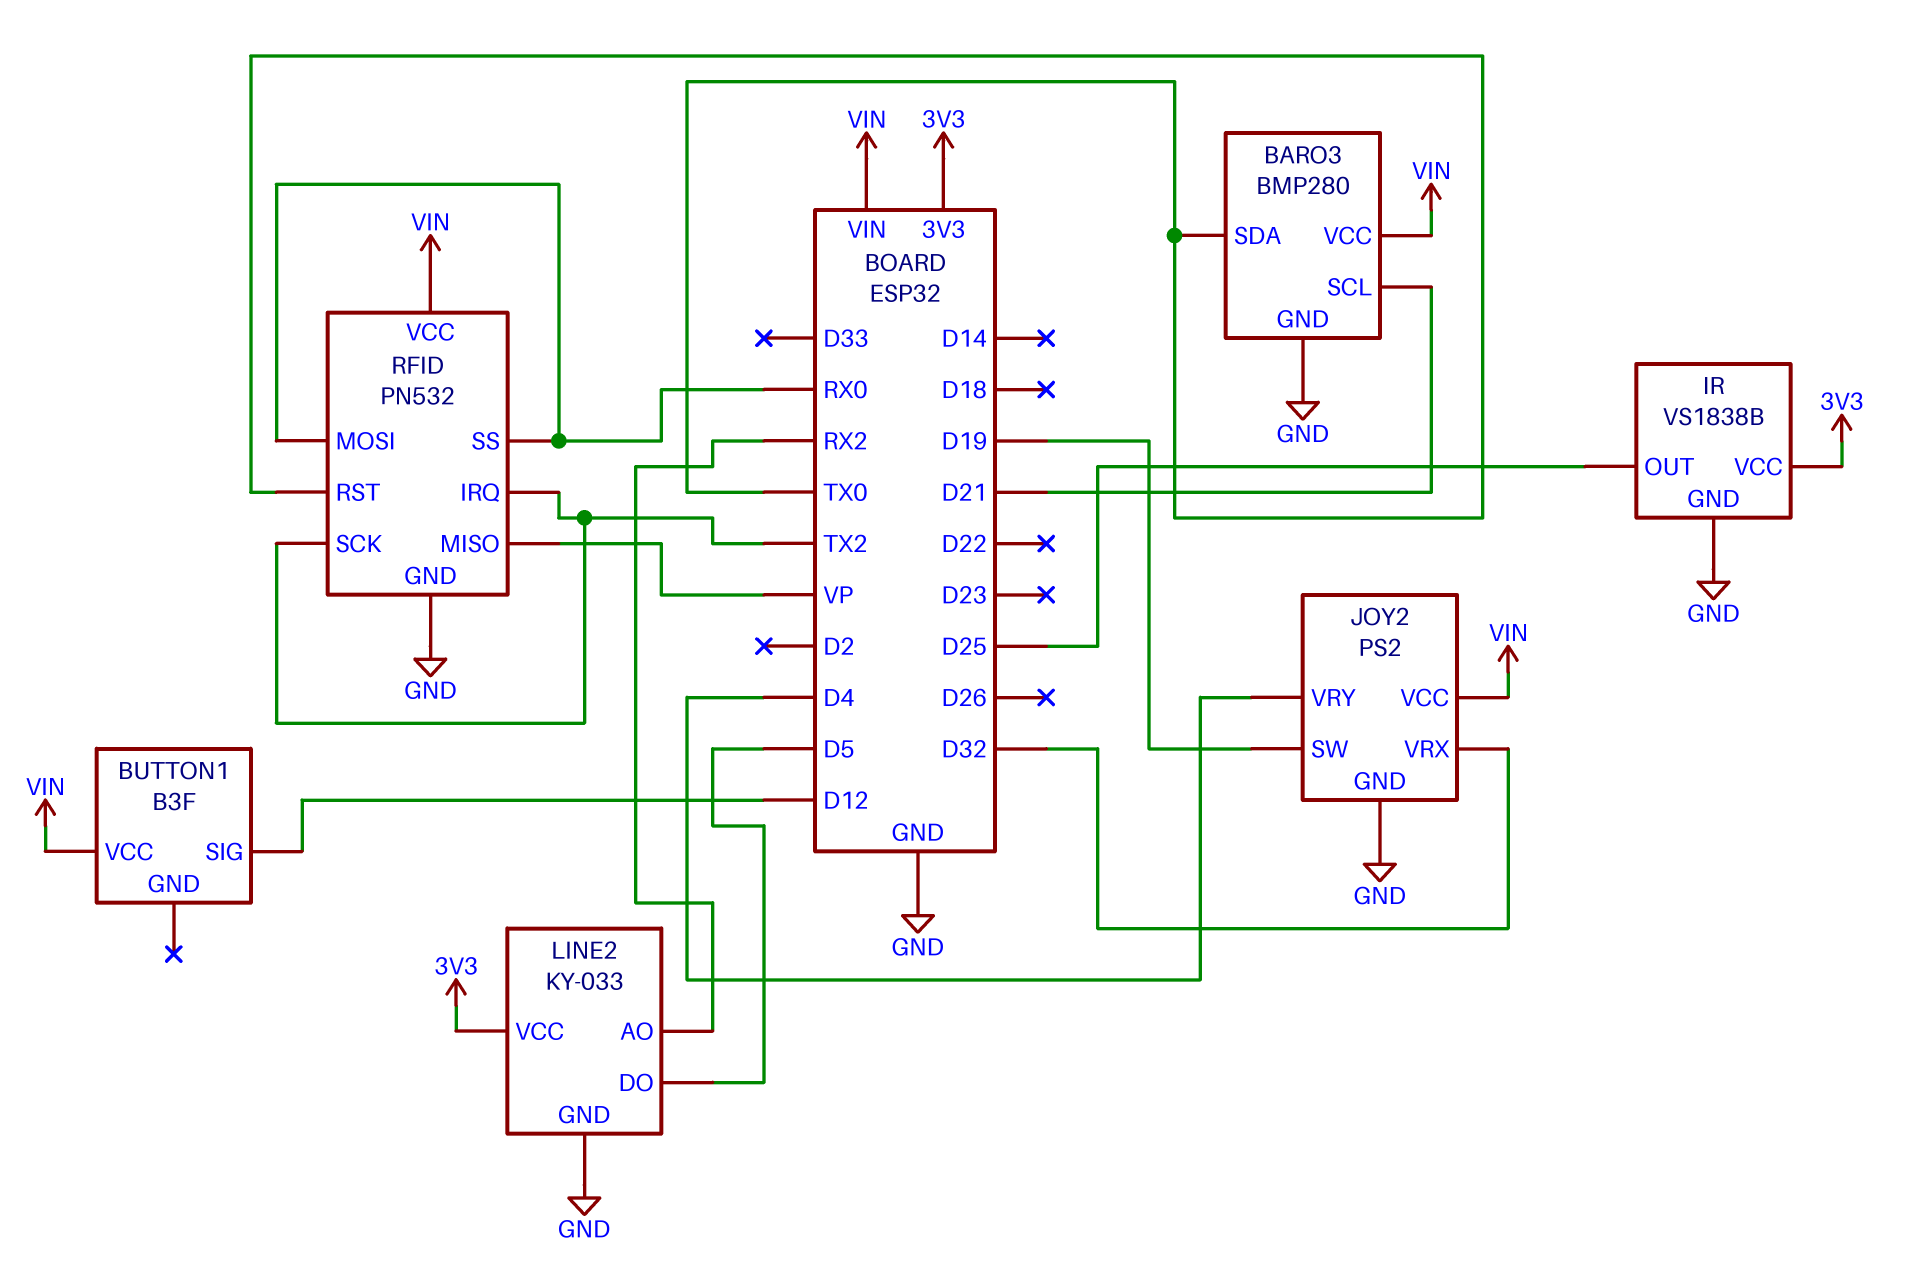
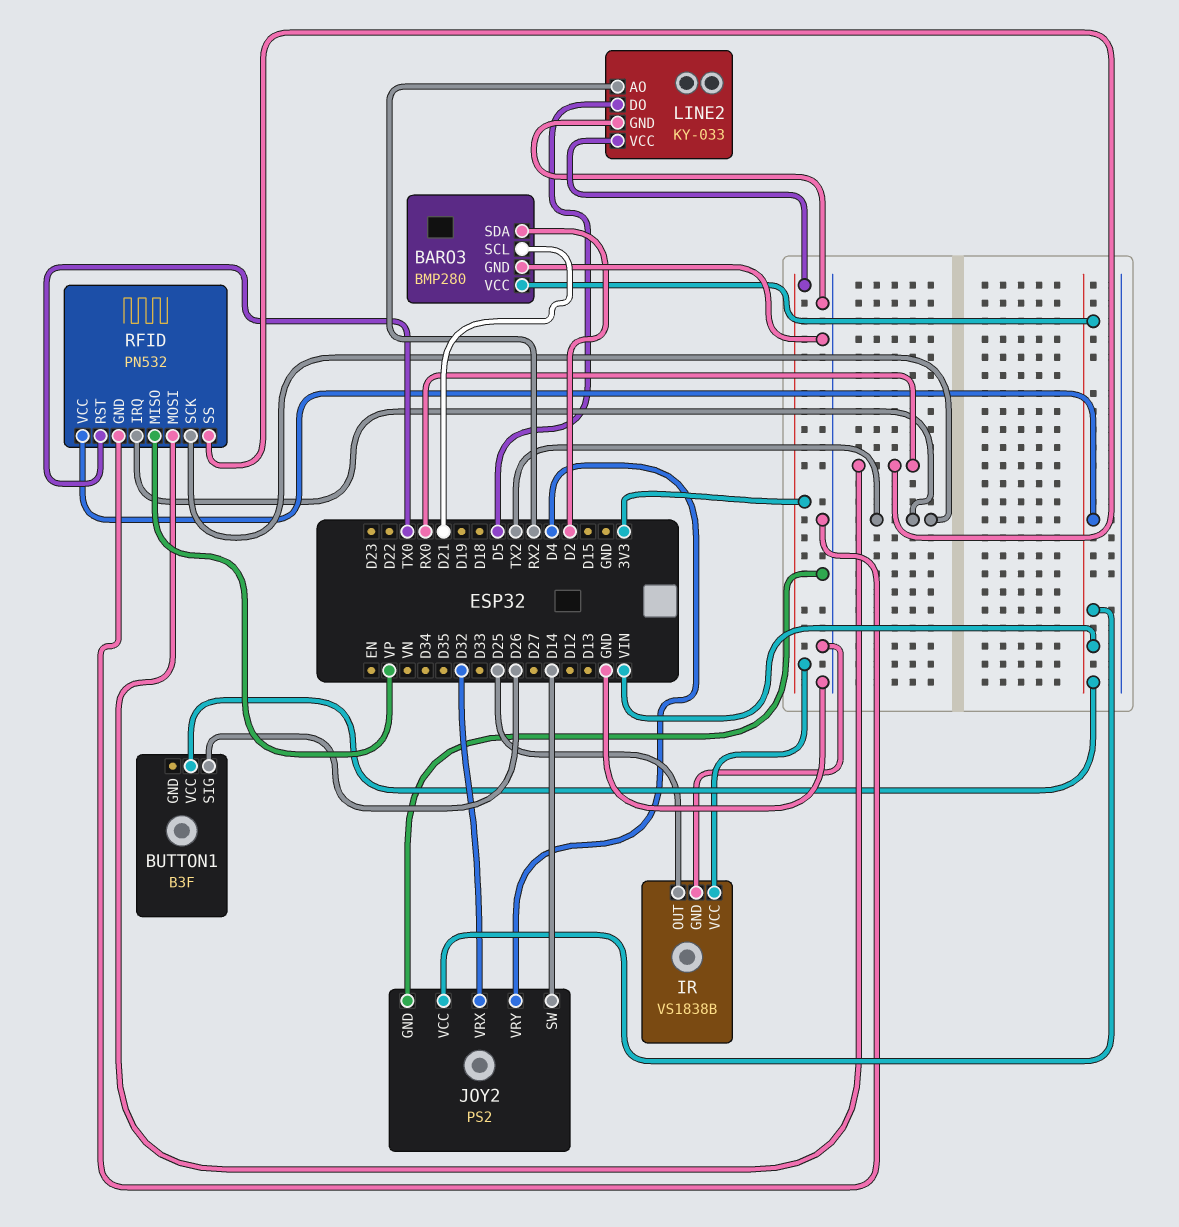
BARO3 pin SDA: TX0 -> D2
BUTTON1 pin SIG: D12 -> D26
JOY2 pin SW: D19 -> D14

